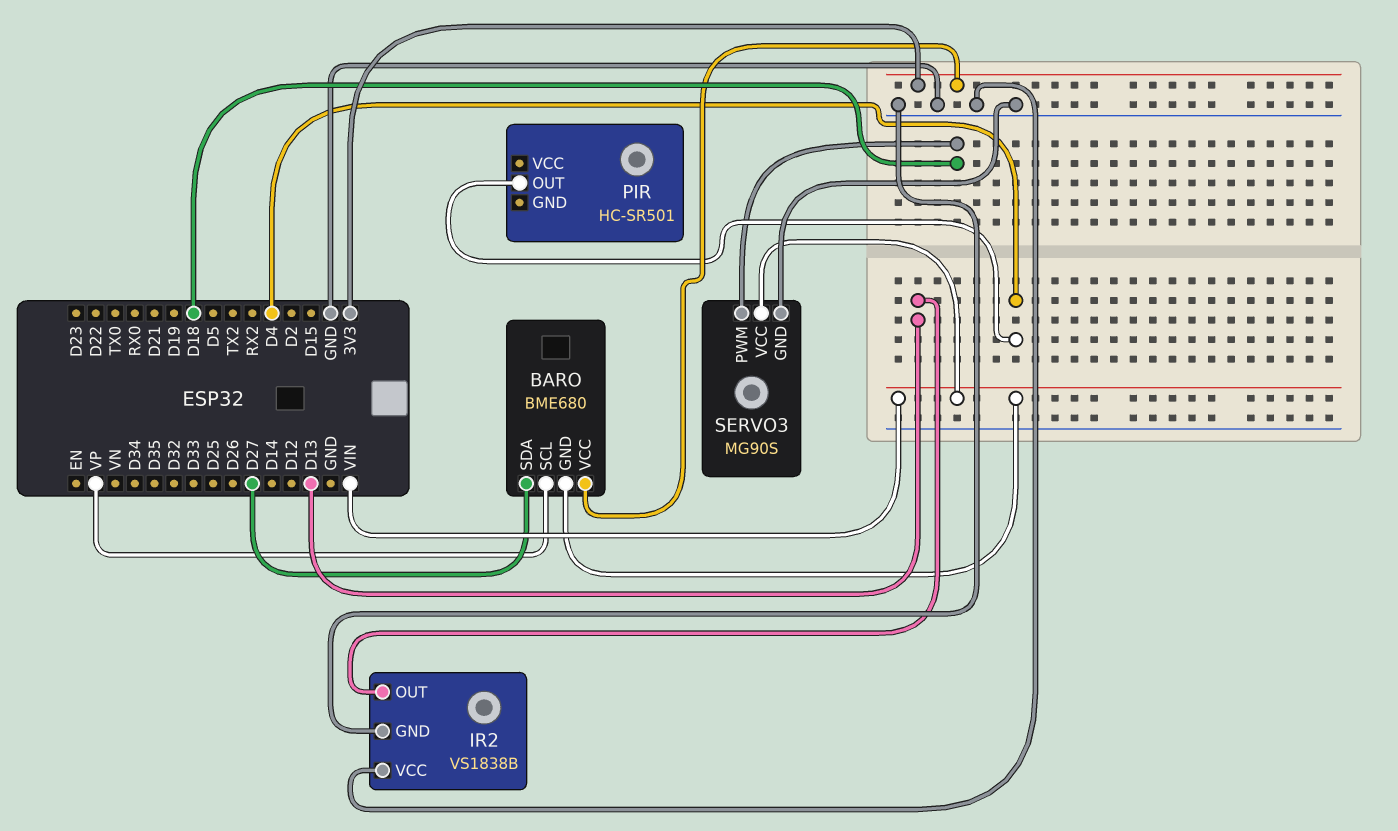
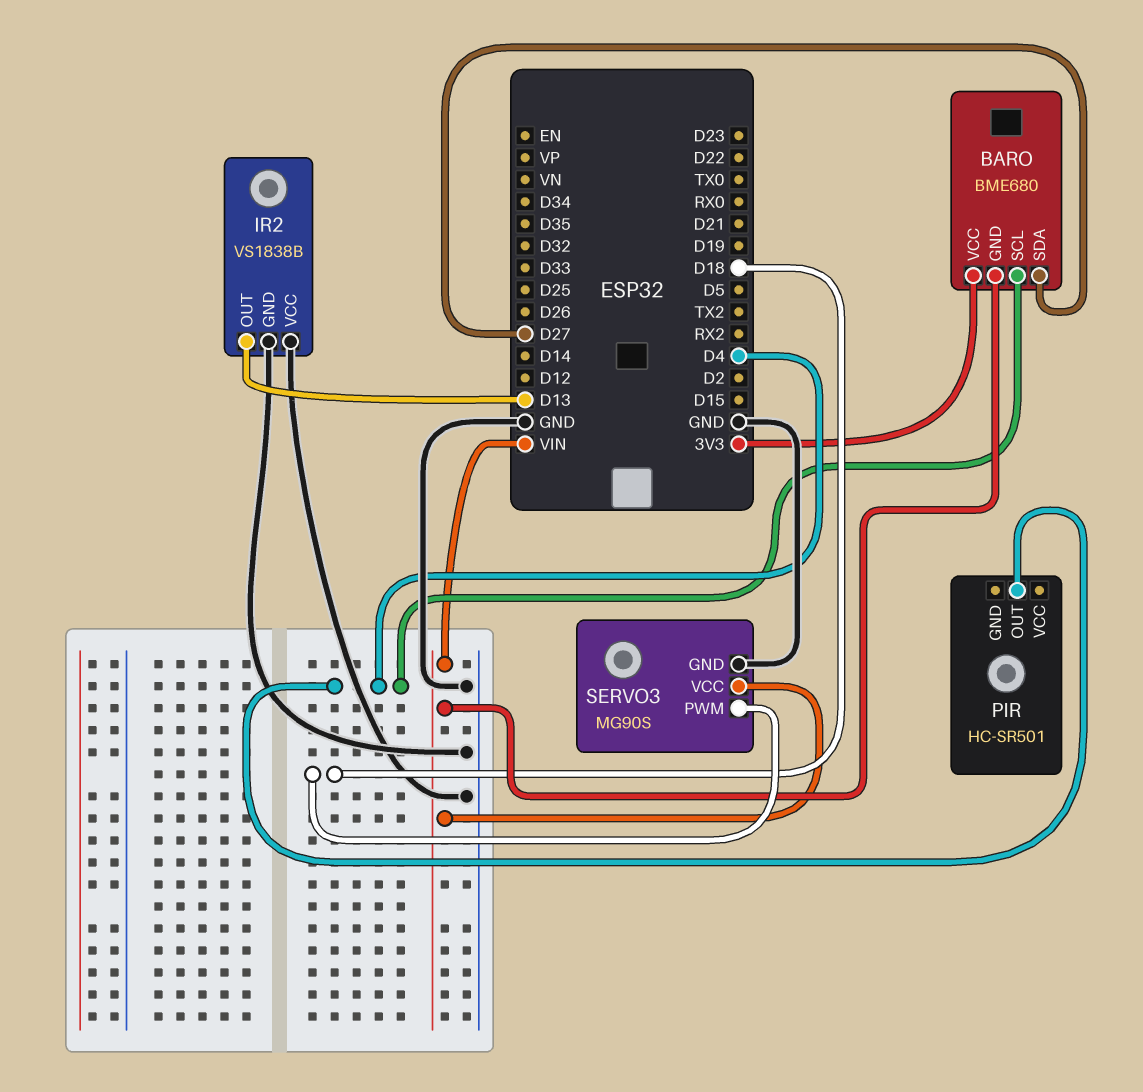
BARO pin SCL: VP -> D4

